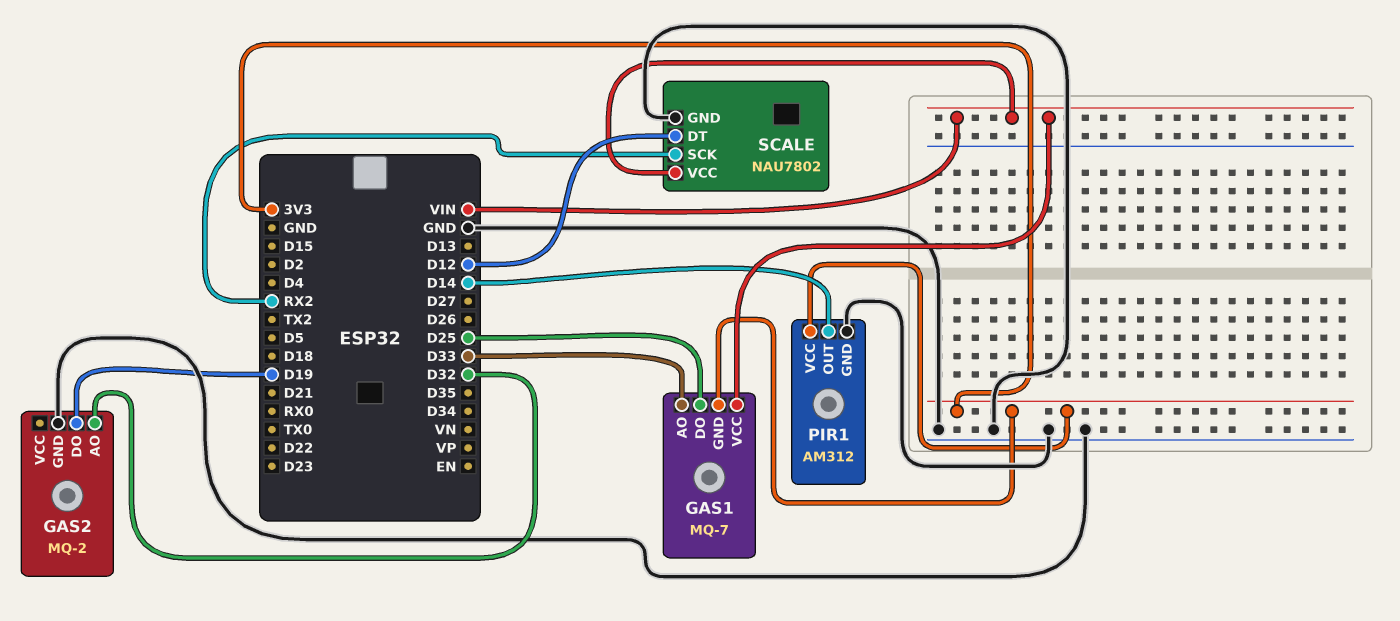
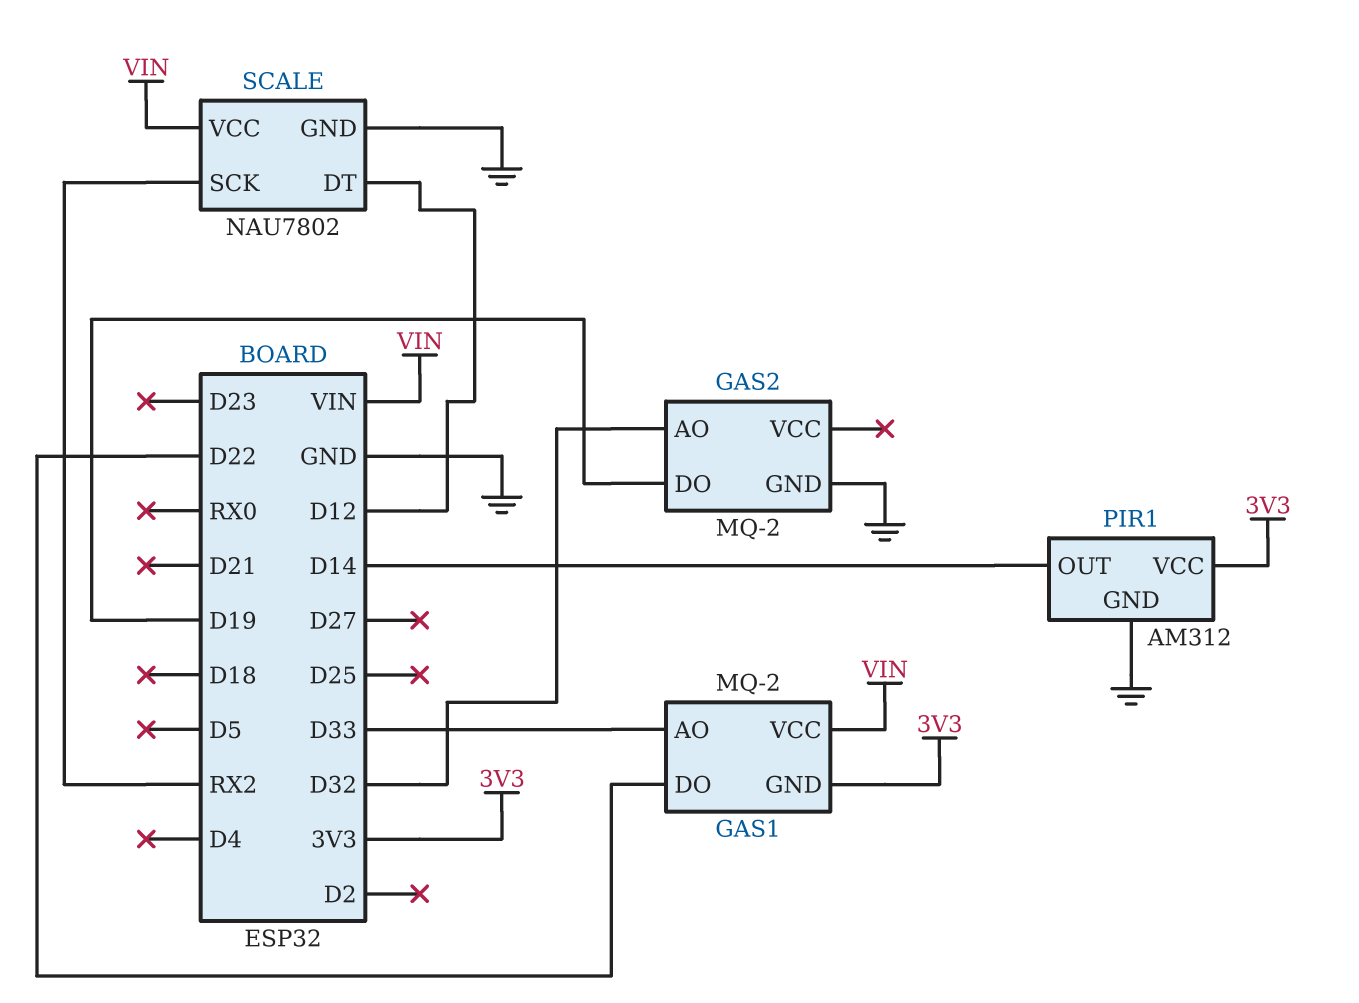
GAS1: MQ-7 -> MQ-2
GAS1 pin DO: D25 -> D22

